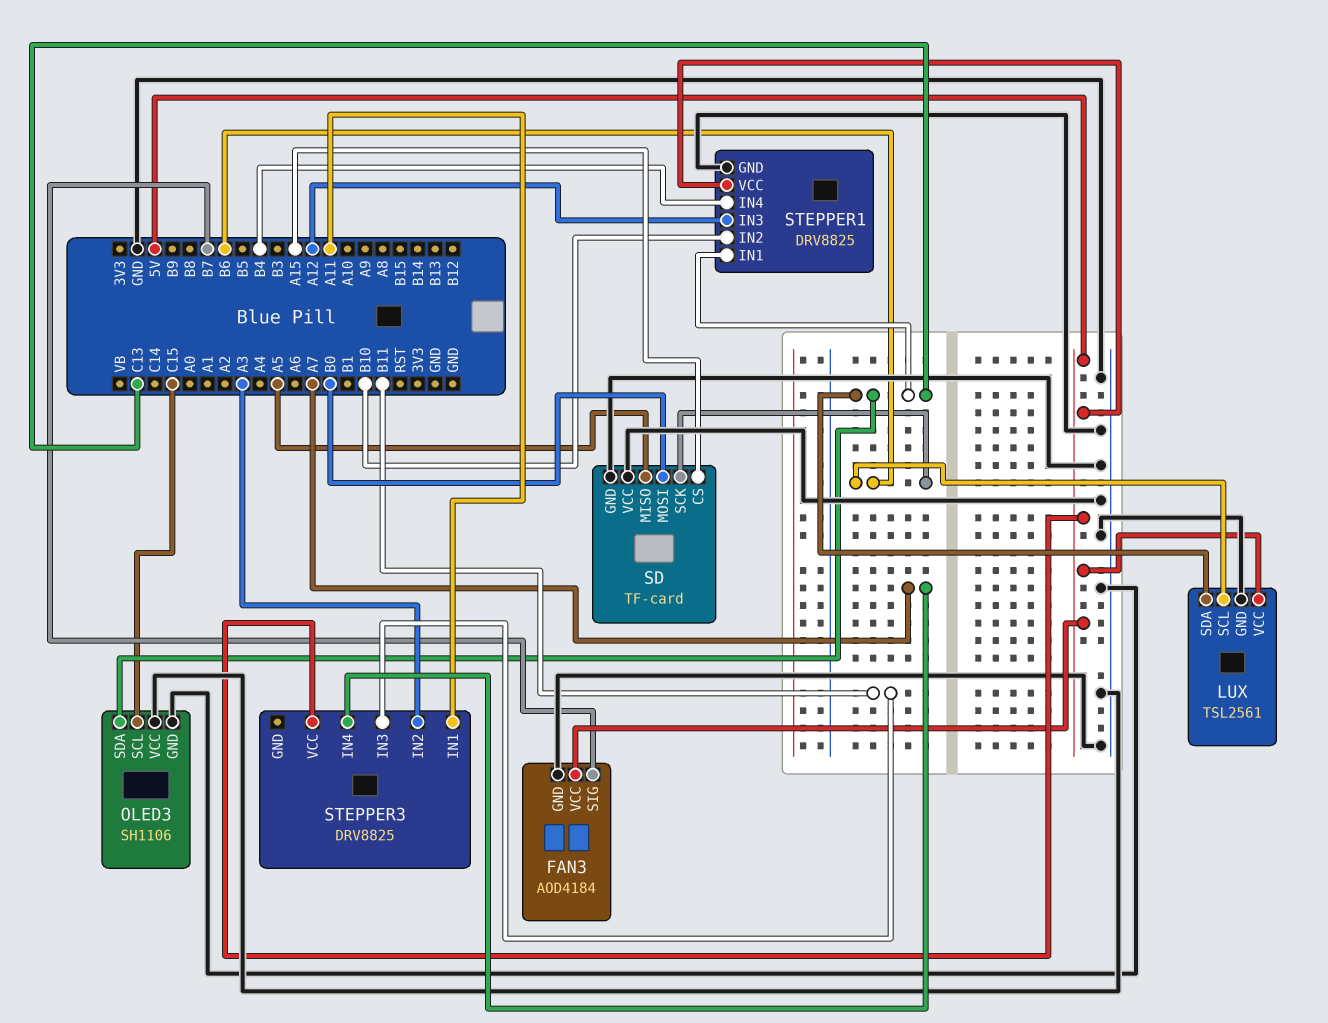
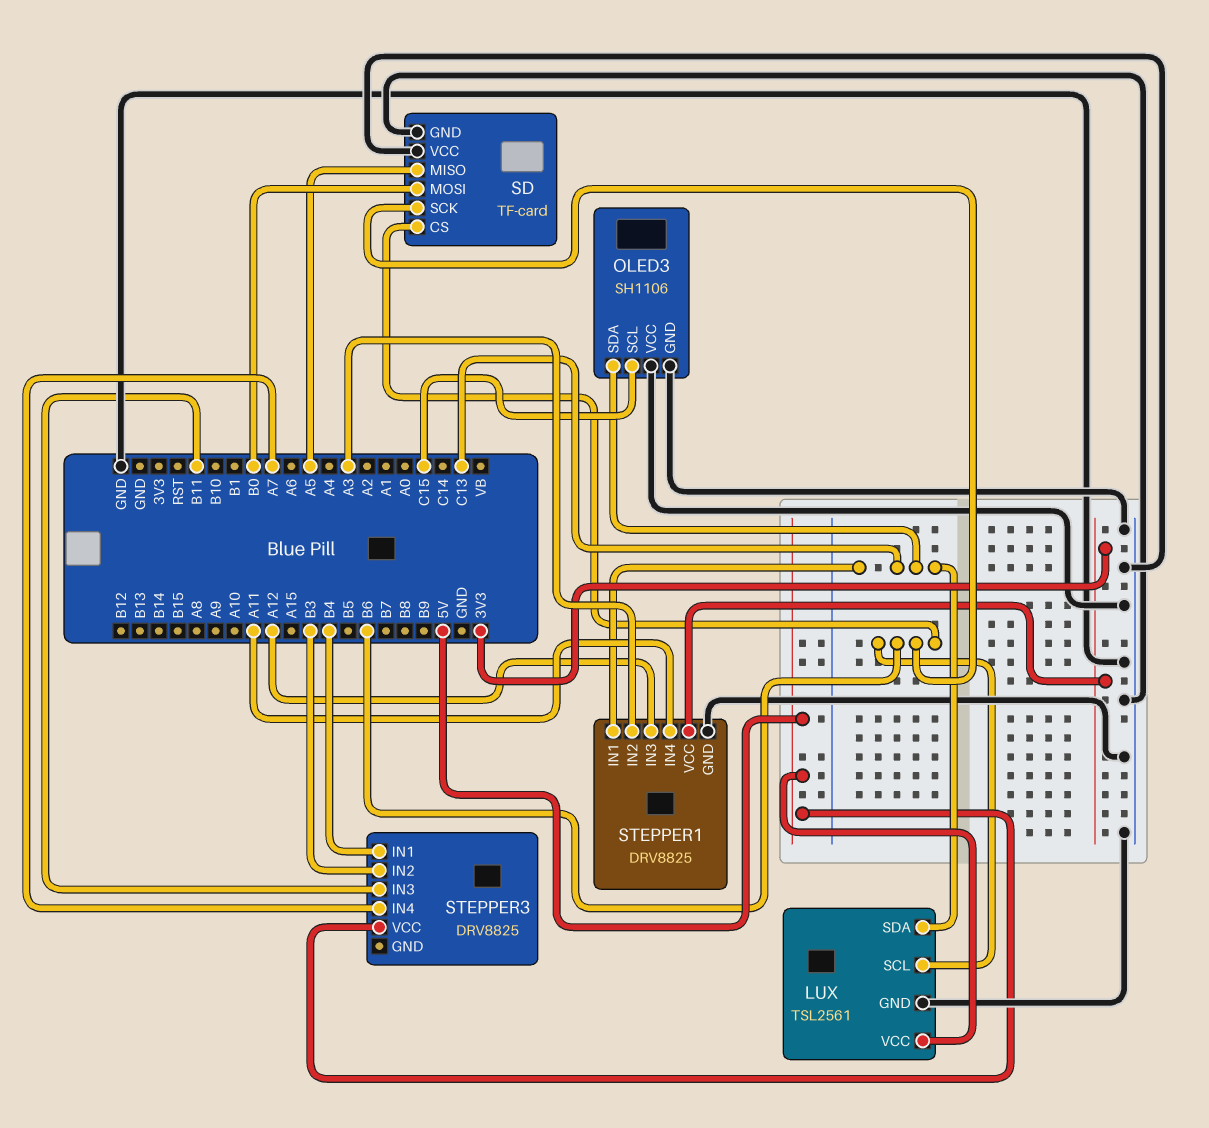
FAN3: AOD4184 -> none
FAN3 pin GND: GND -> none
FAN3 pin SIG: B7 -> none
FAN3 pin VCC: 5V -> none
SD pin CS: A15 -> B6
STEPPER1 pin IN2: B10 -> A3
STEPPER1 pin IN4: B4 -> A11
STEPPER1 pin VCC: 5V -> 3V3
STEPPER3 pin IN1: A11 -> B4
STEPPER3 pin IN2: A3 -> B3

